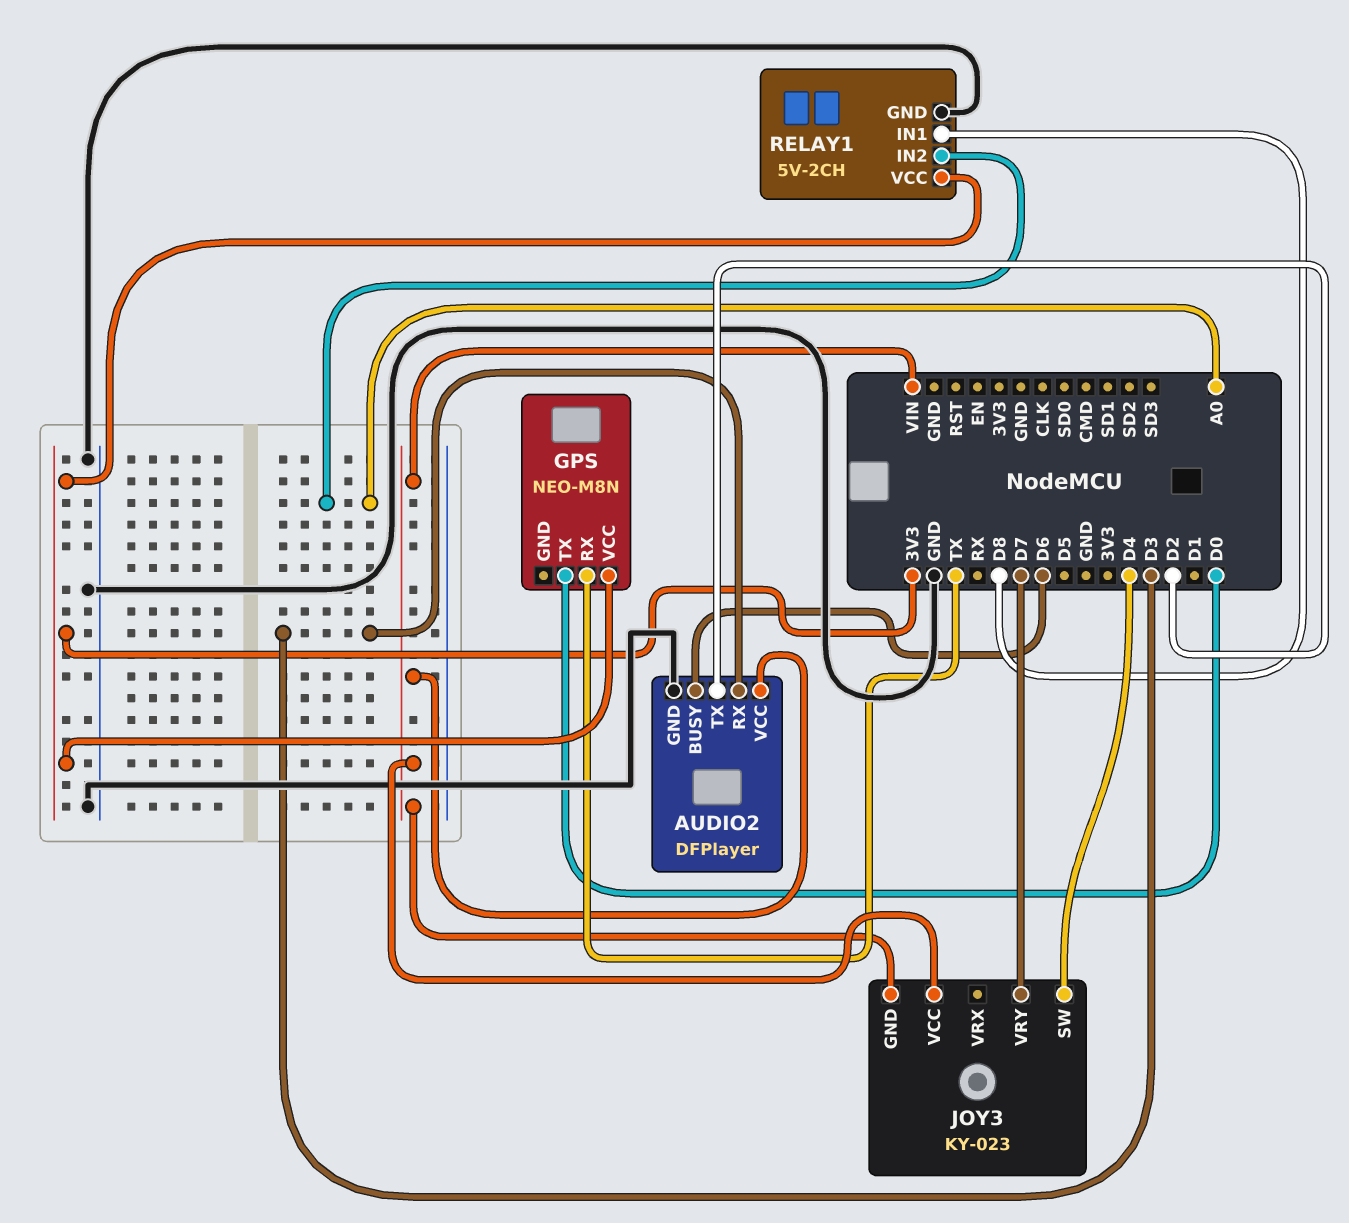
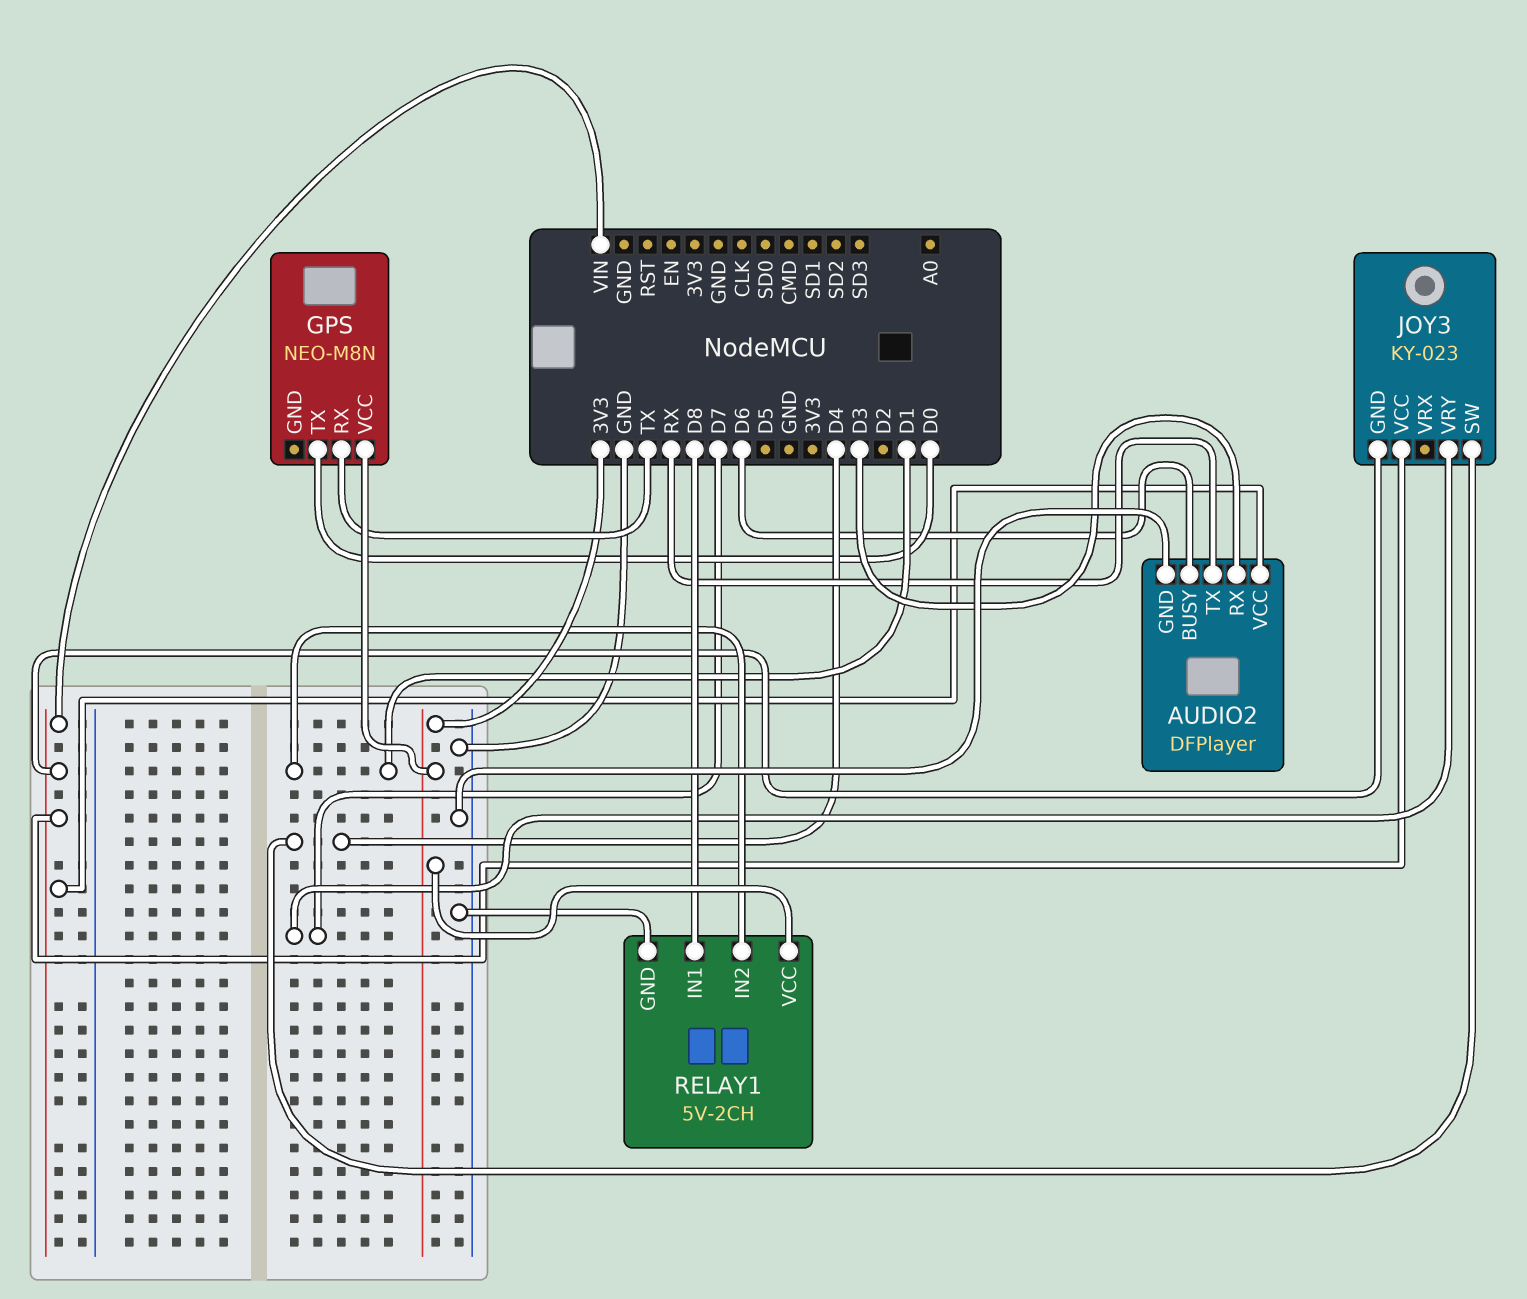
AUDIO2 pin TX: D2 -> RX
RELAY1 pin IN2: A0 -> D1

